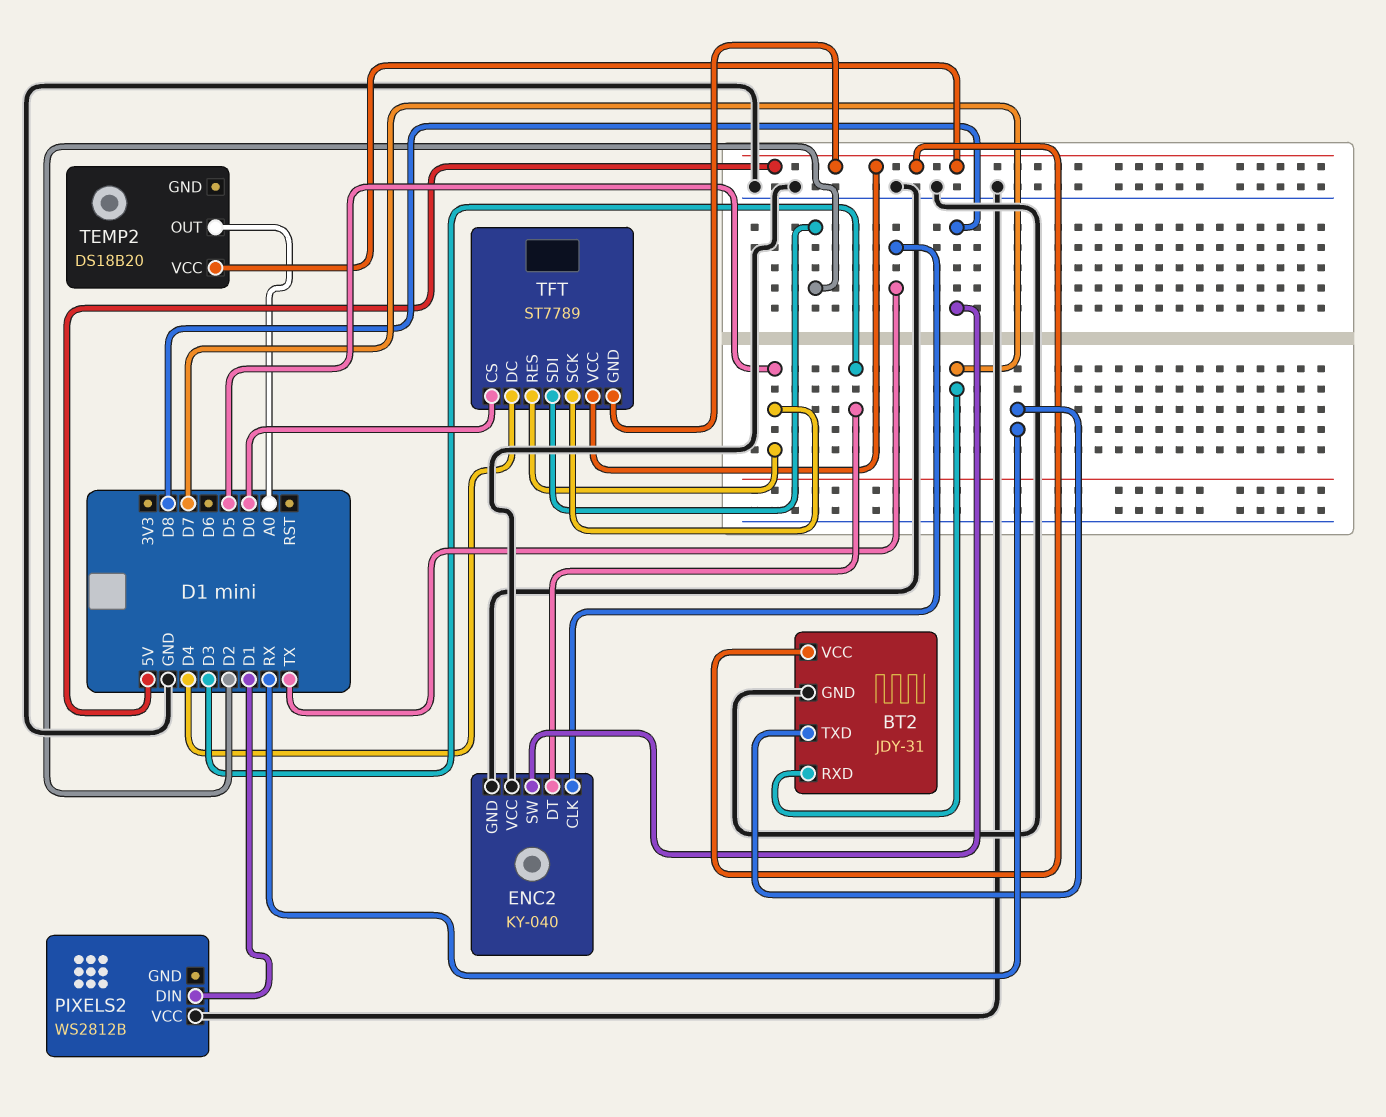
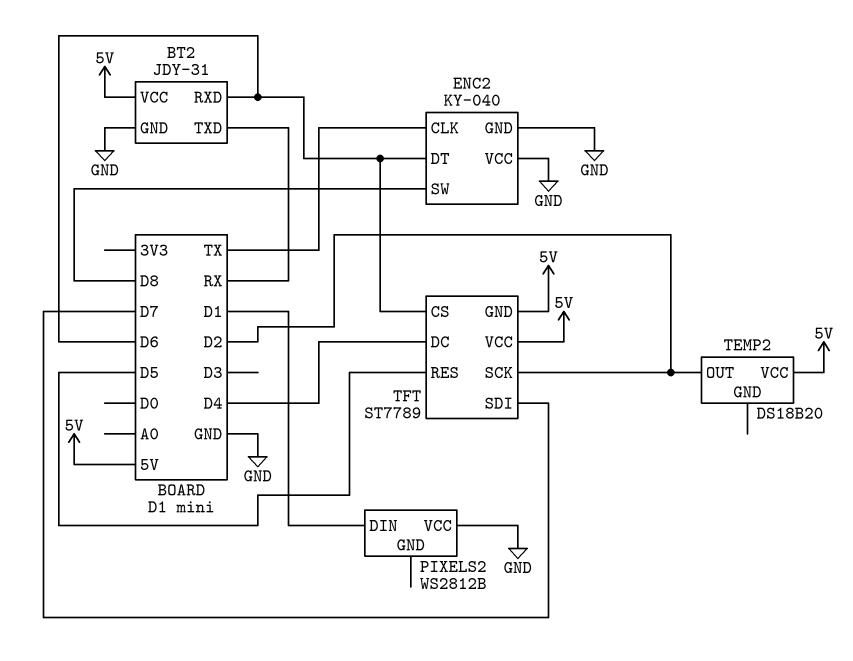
BT2 pin RXD: D7 -> D6
ENC2 pin DT: D3 -> D6
TEMP2 pin OUT: A0 -> D2
TFT pin CS: D0 -> D6
TFT pin SCK: D5 -> D2
TFT pin SDI: D2 -> D7

